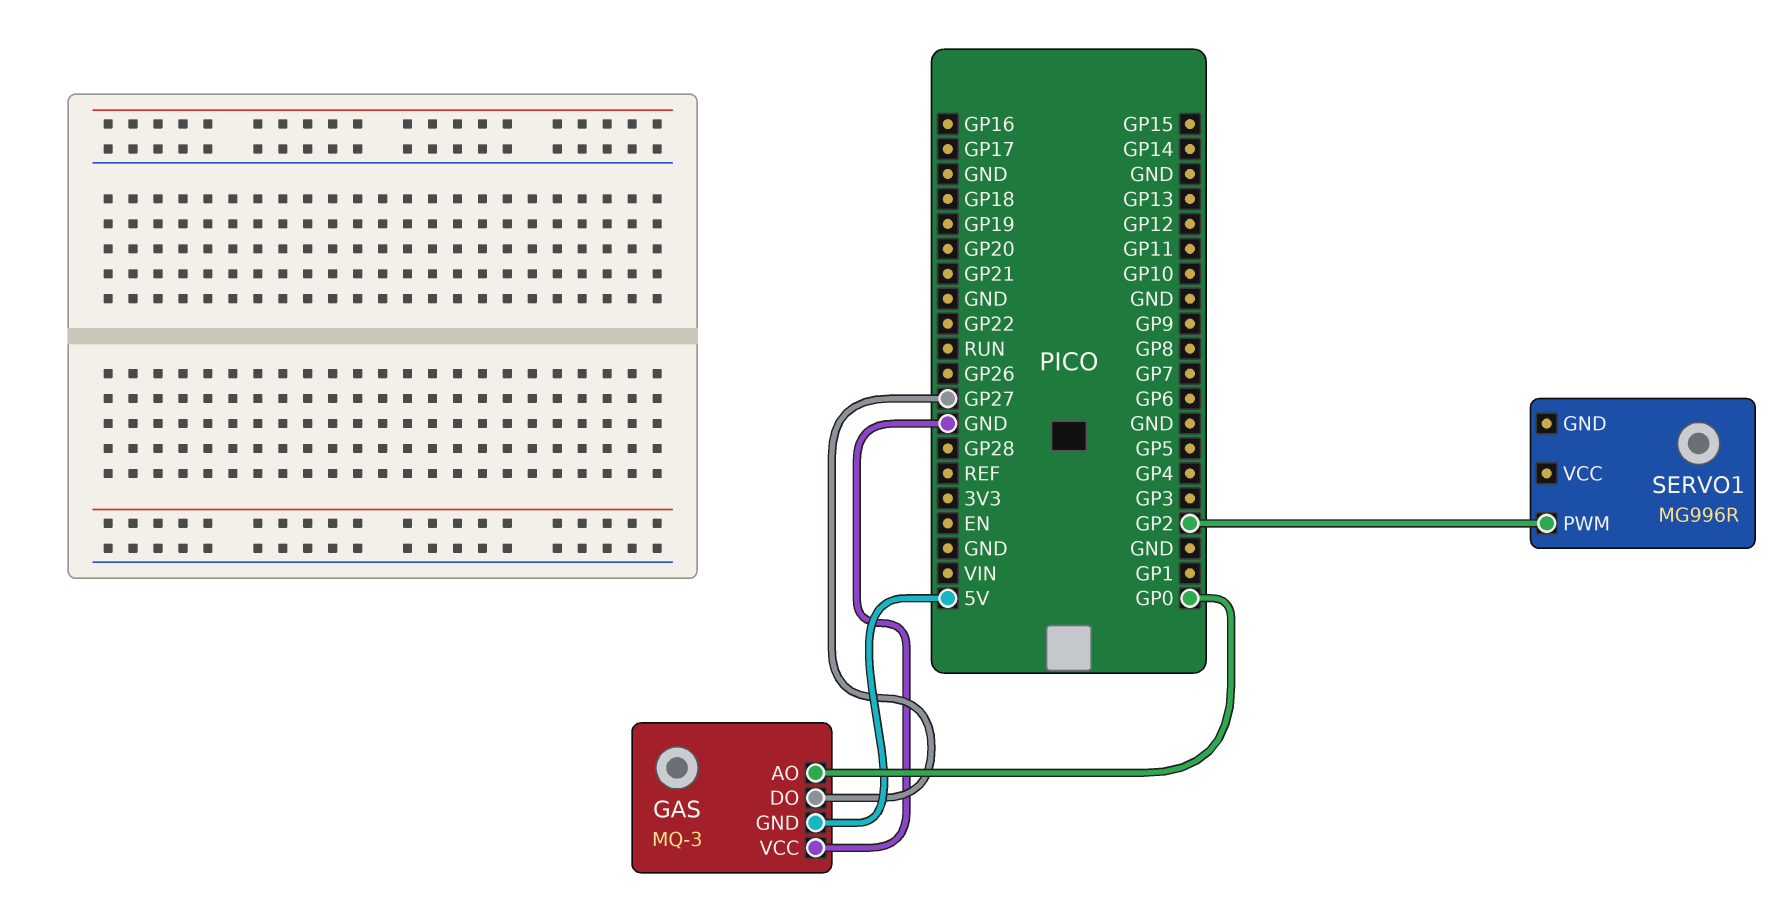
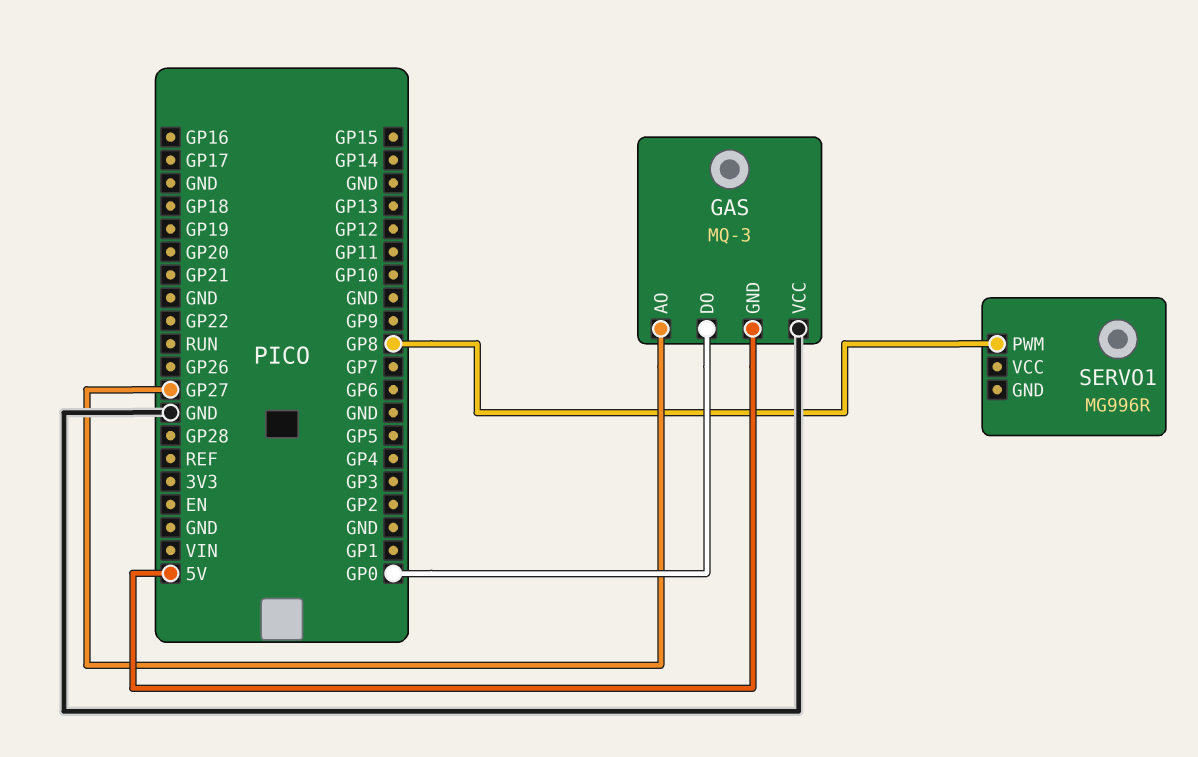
GAS pin AO: GP0 -> GP27
GAS pin DO: GP27 -> GP0
SERVO1 pin PWM: GP2 -> GP8

